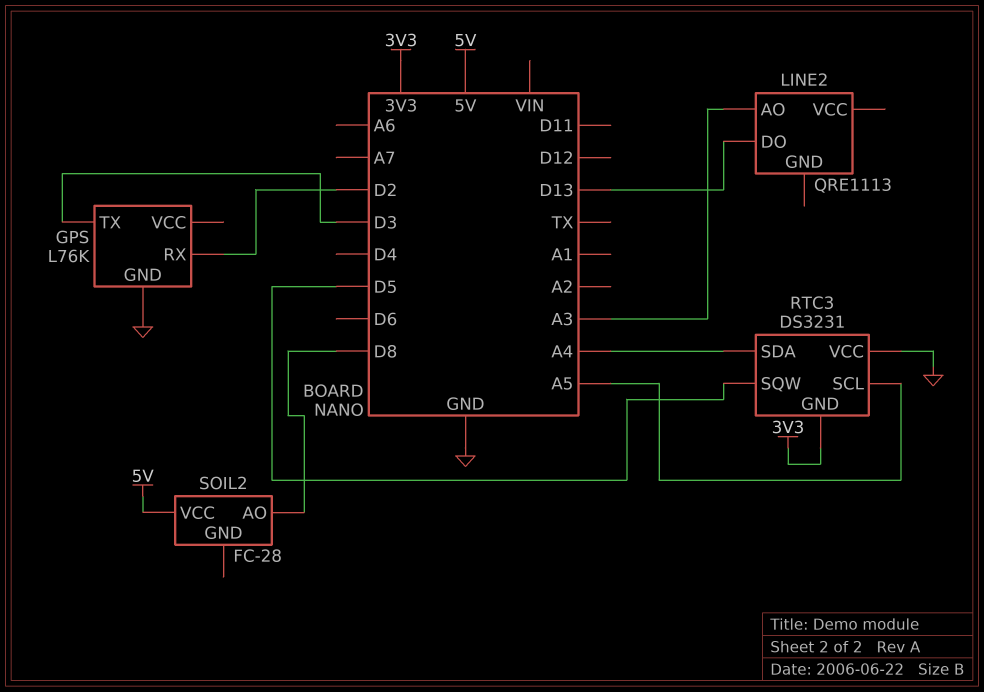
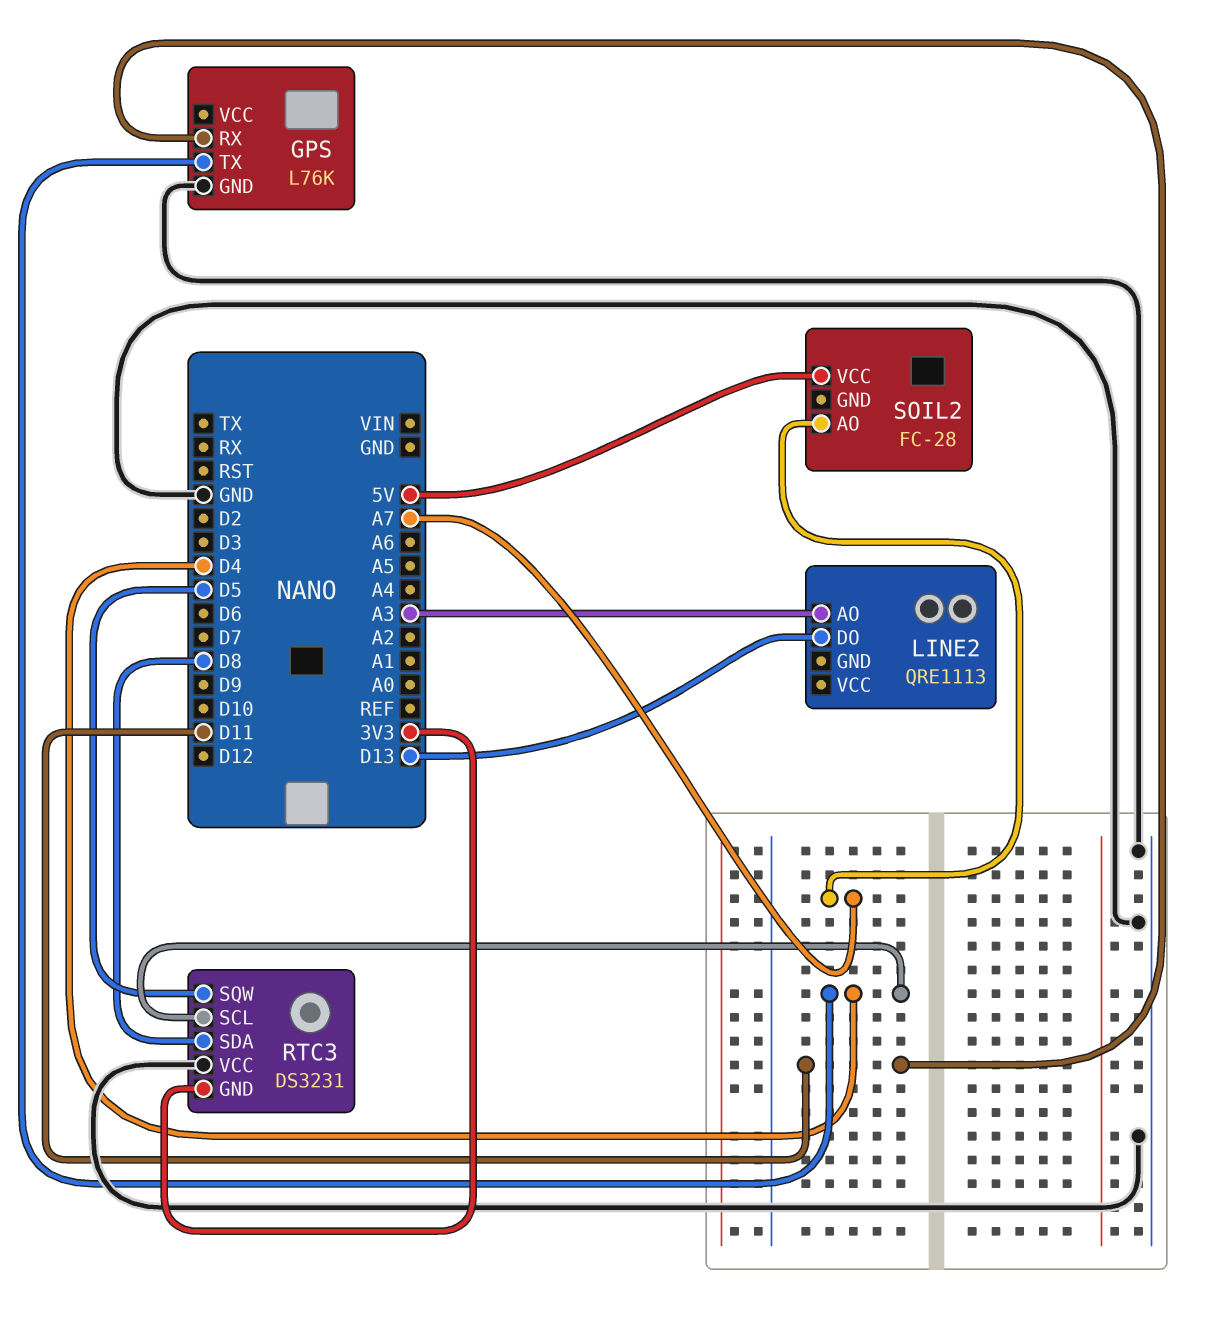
GPS pin RX: D2 -> D11
GPS pin TX: D3 -> D4
RTC3 pin SCL: A5 -> D4
RTC3 pin SDA: A4 -> D8
SOIL2 pin AO: D8 -> A7

